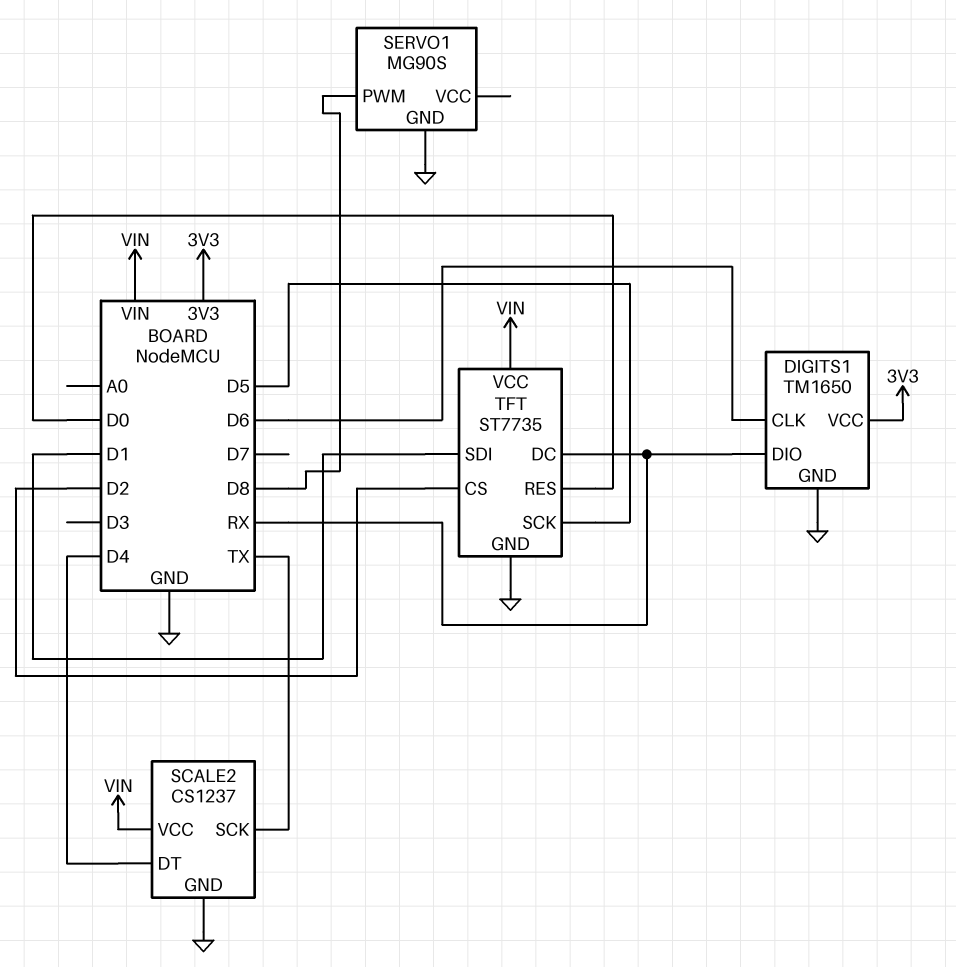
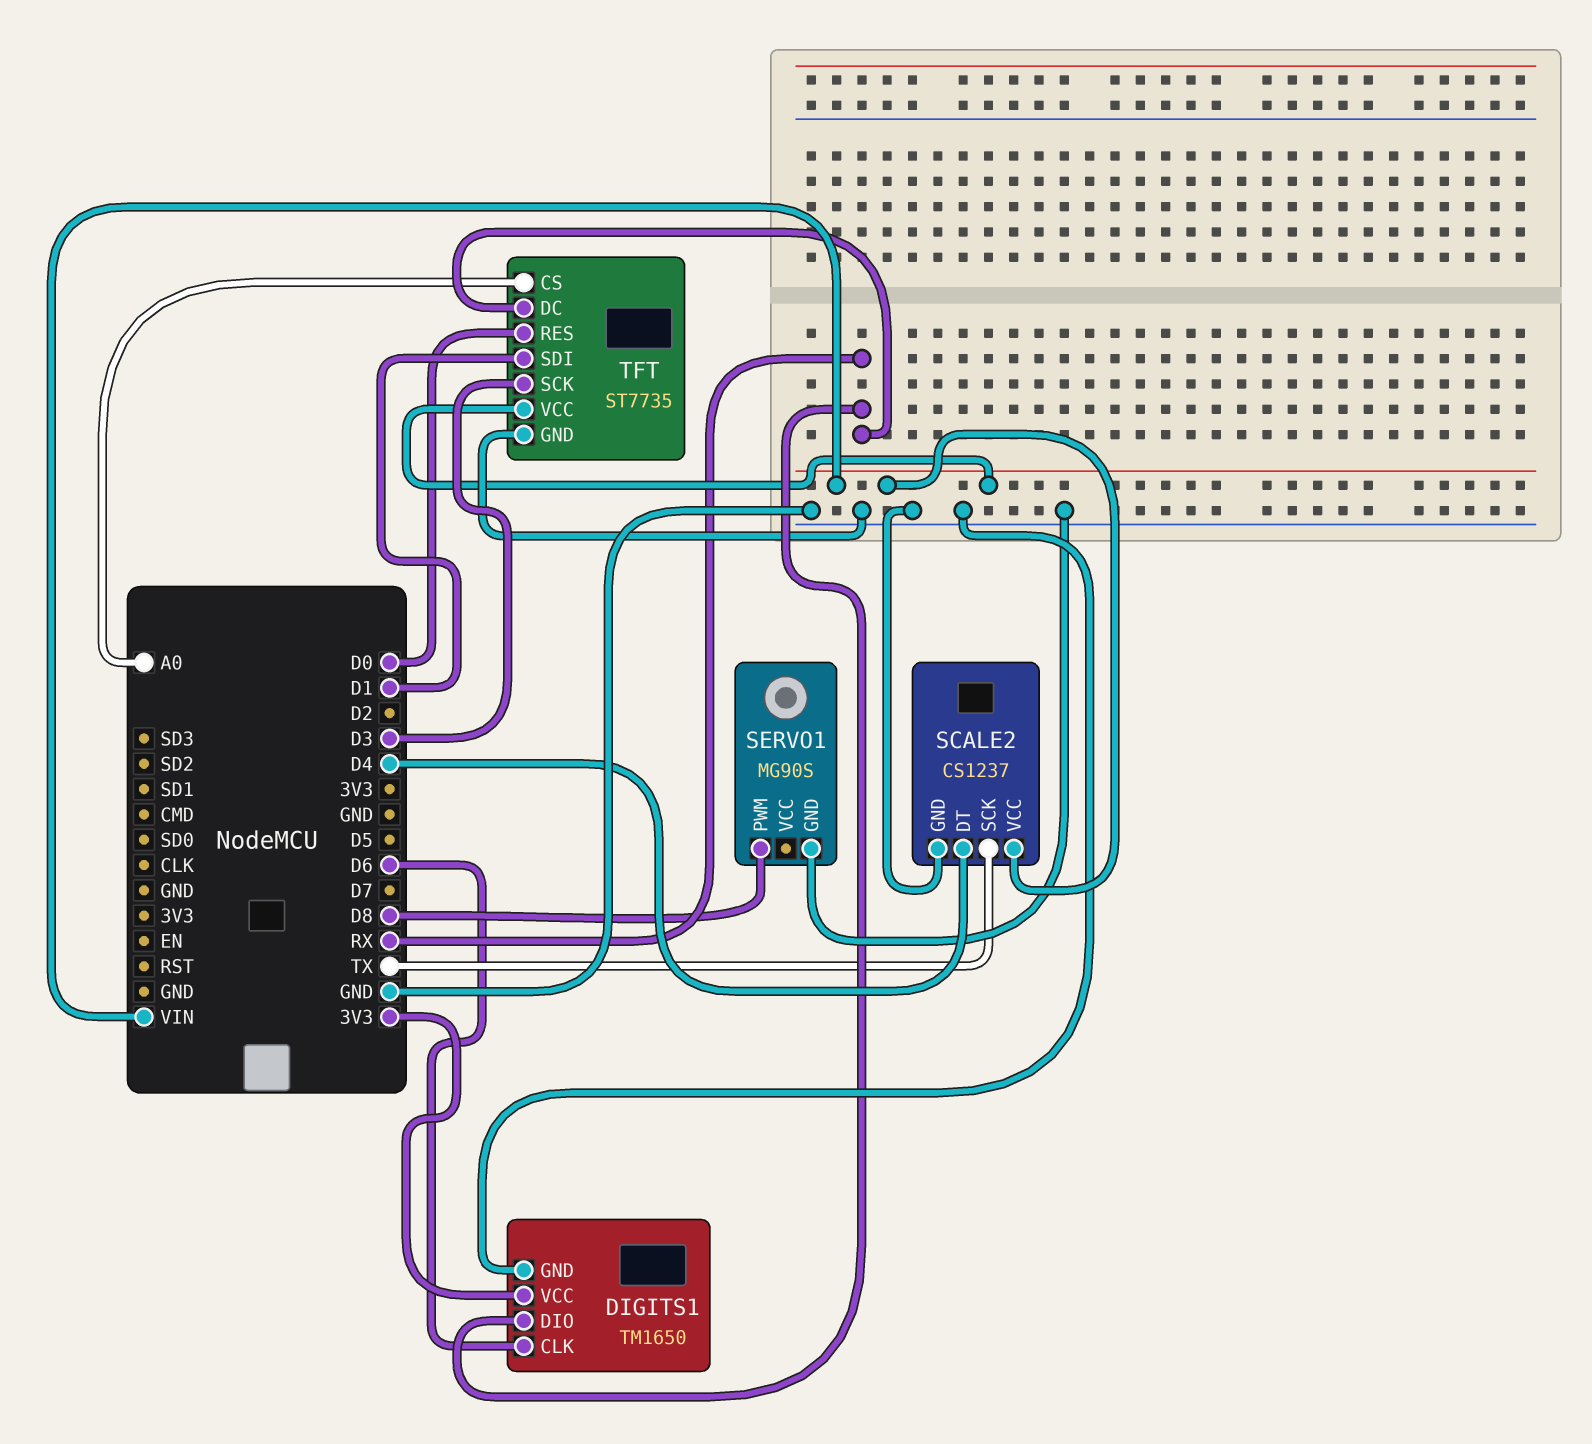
TFT pin CS: D2 -> A0
TFT pin SCK: D5 -> D3

